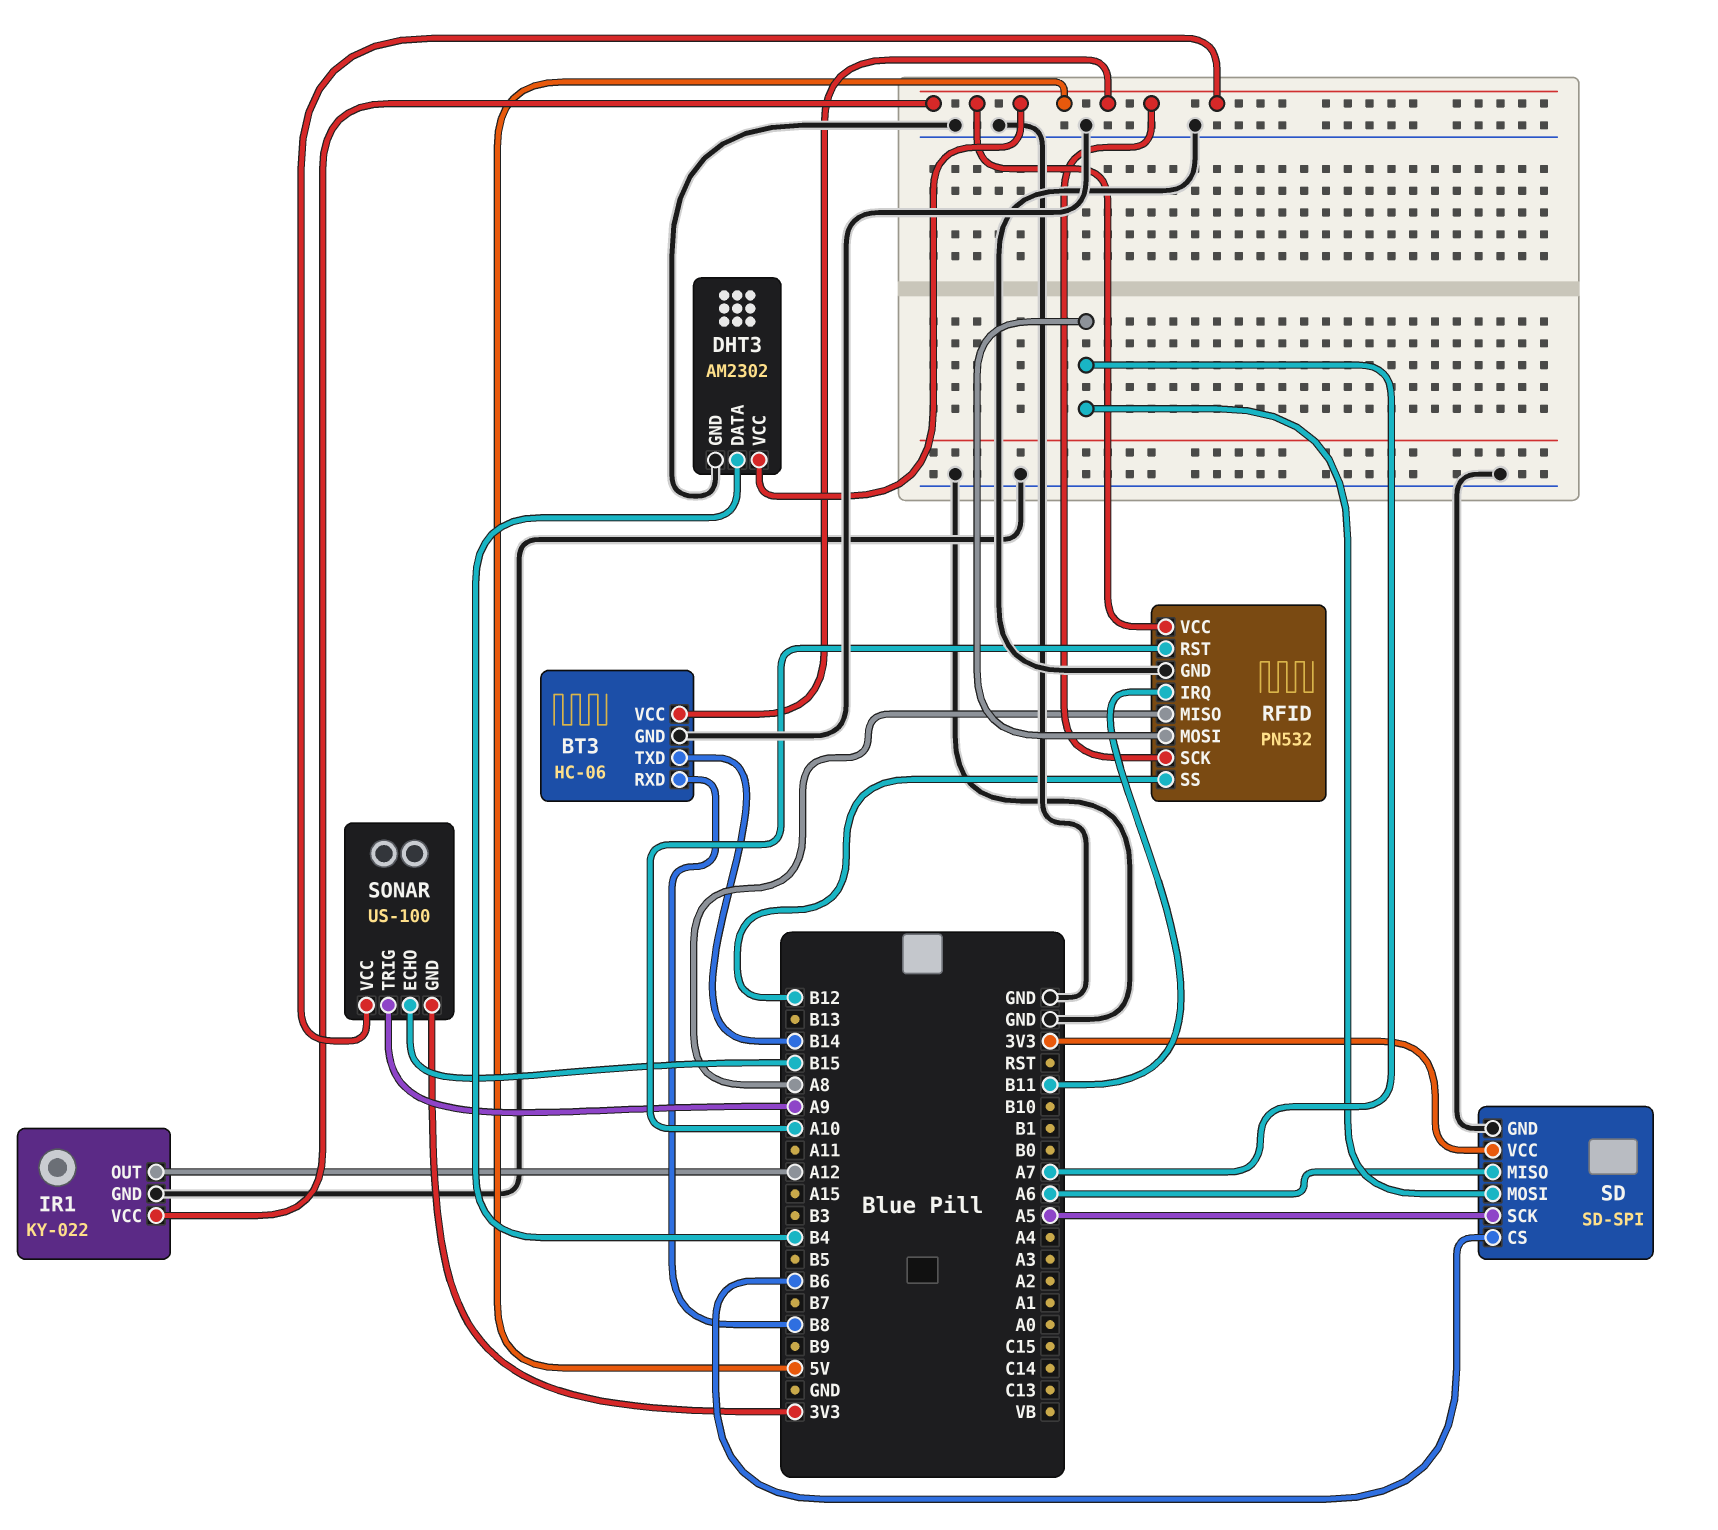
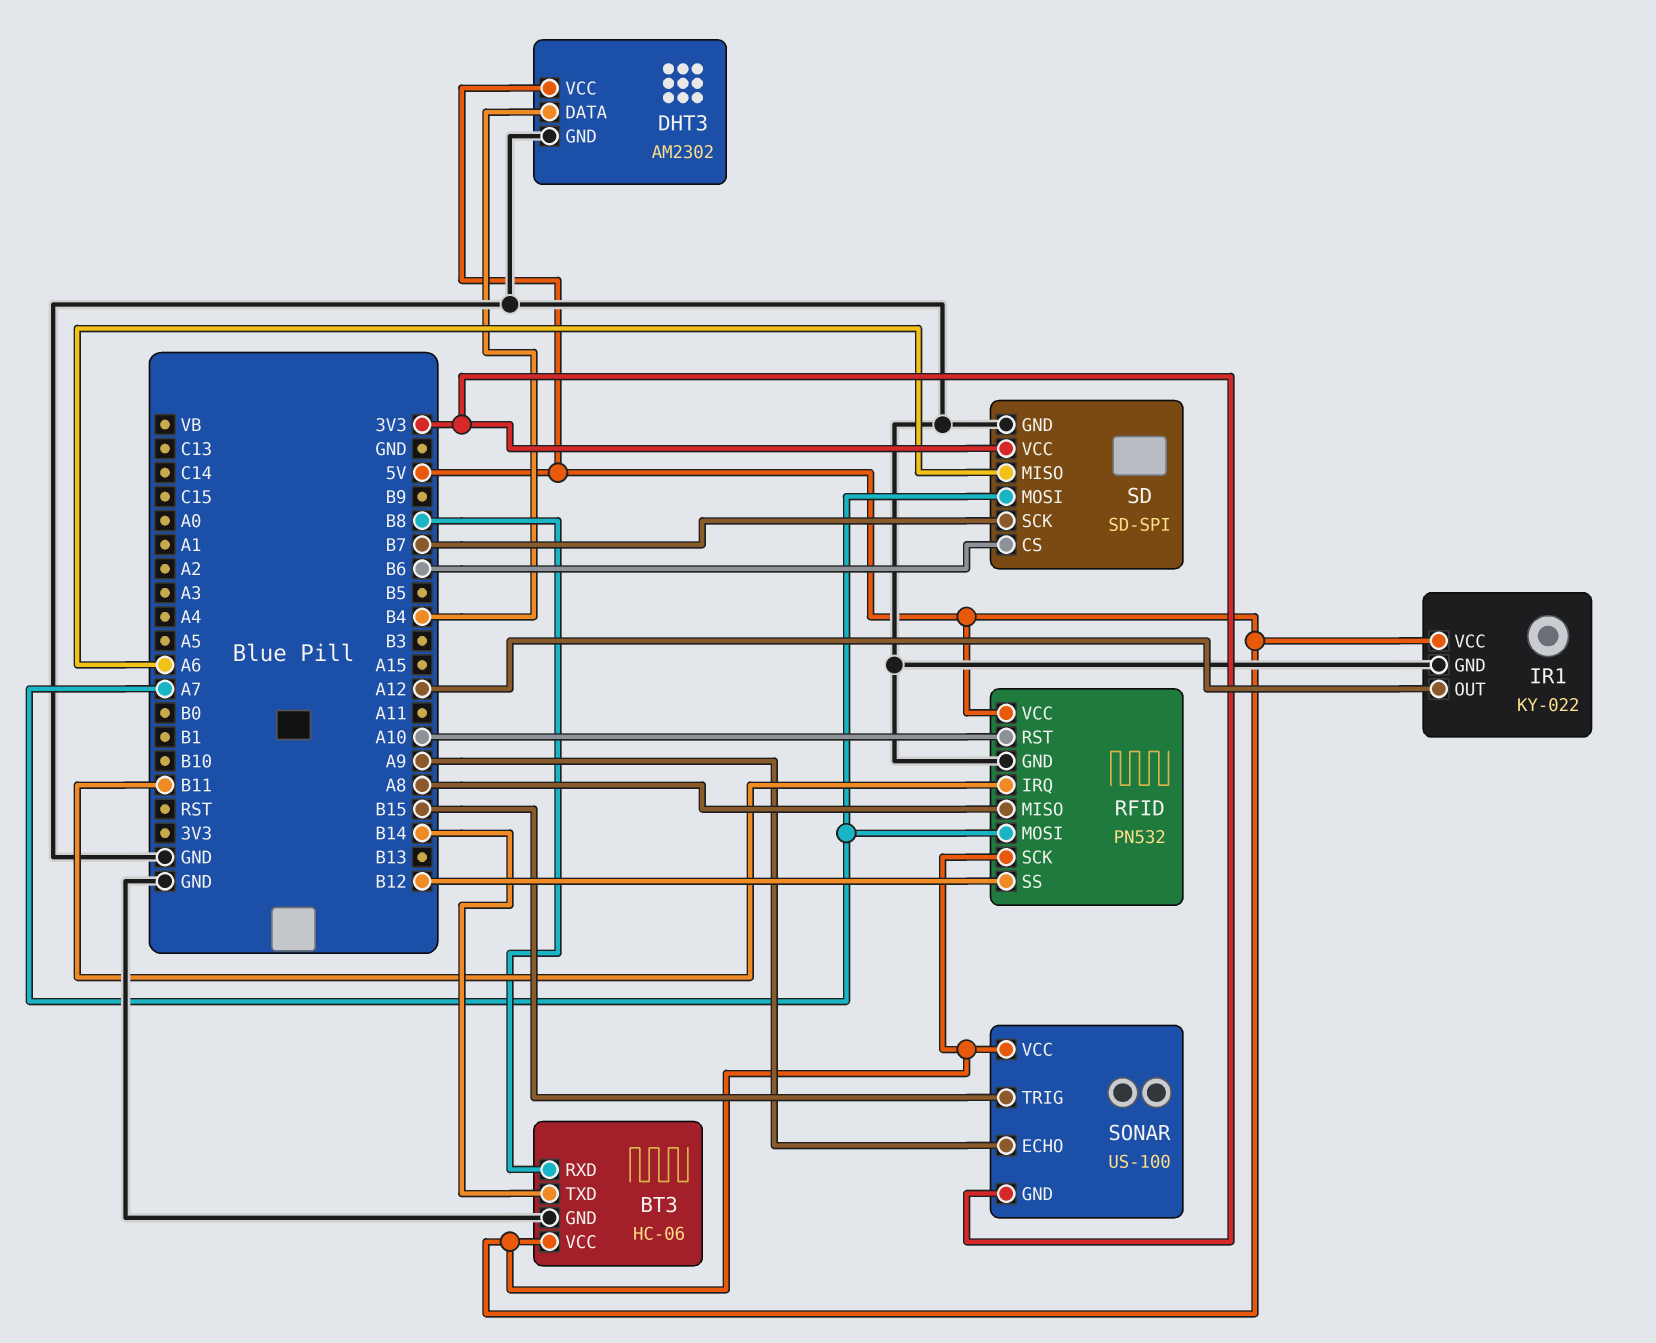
SD pin SCK: A5 -> B7
SONAR pin ECHO: B15 -> A9
SONAR pin TRIG: A9 -> B15

